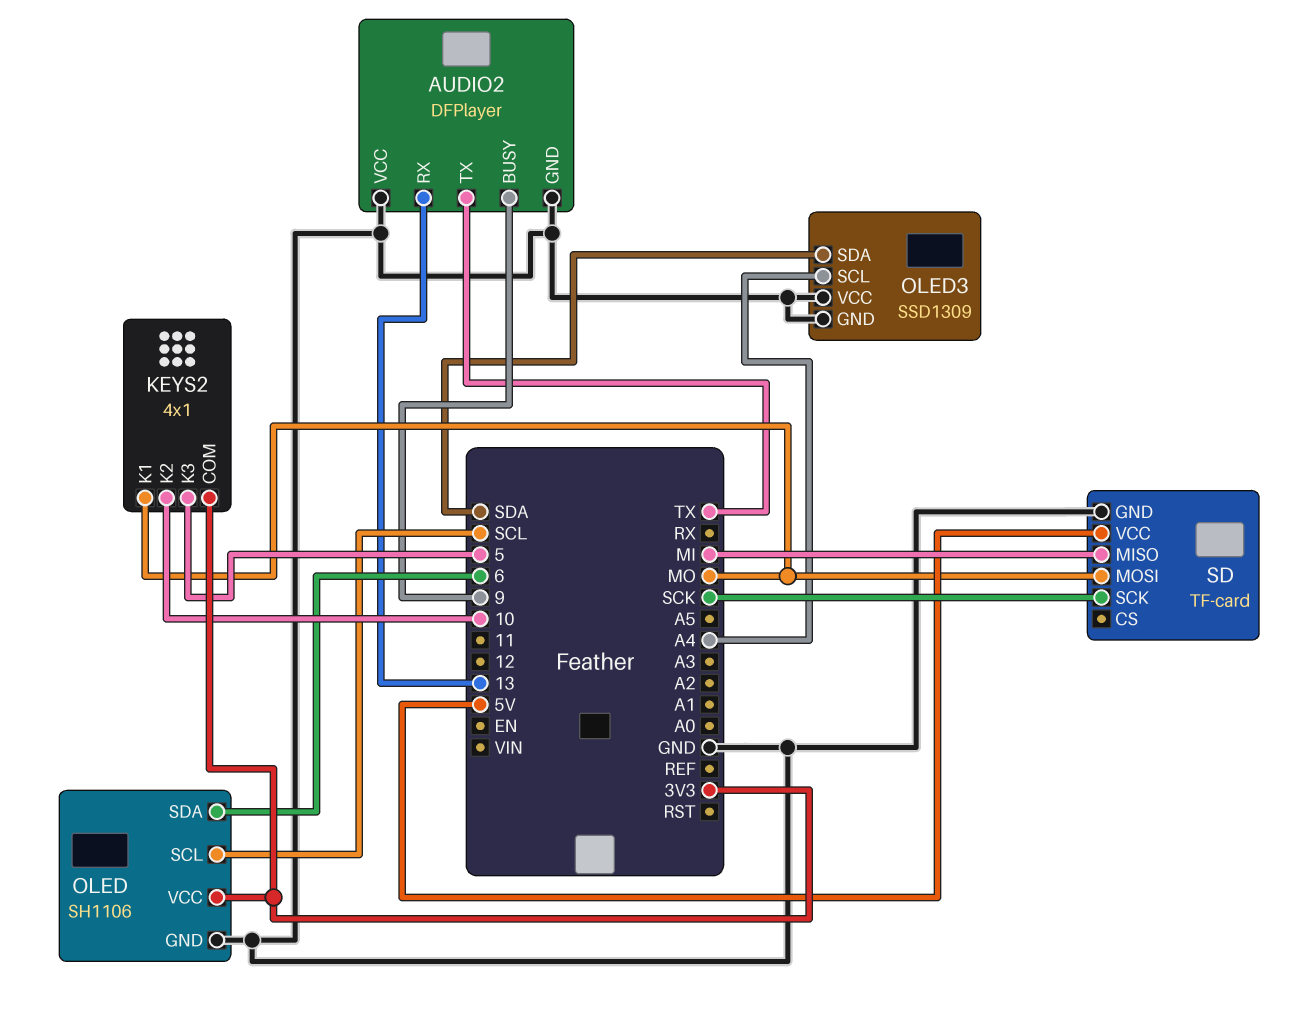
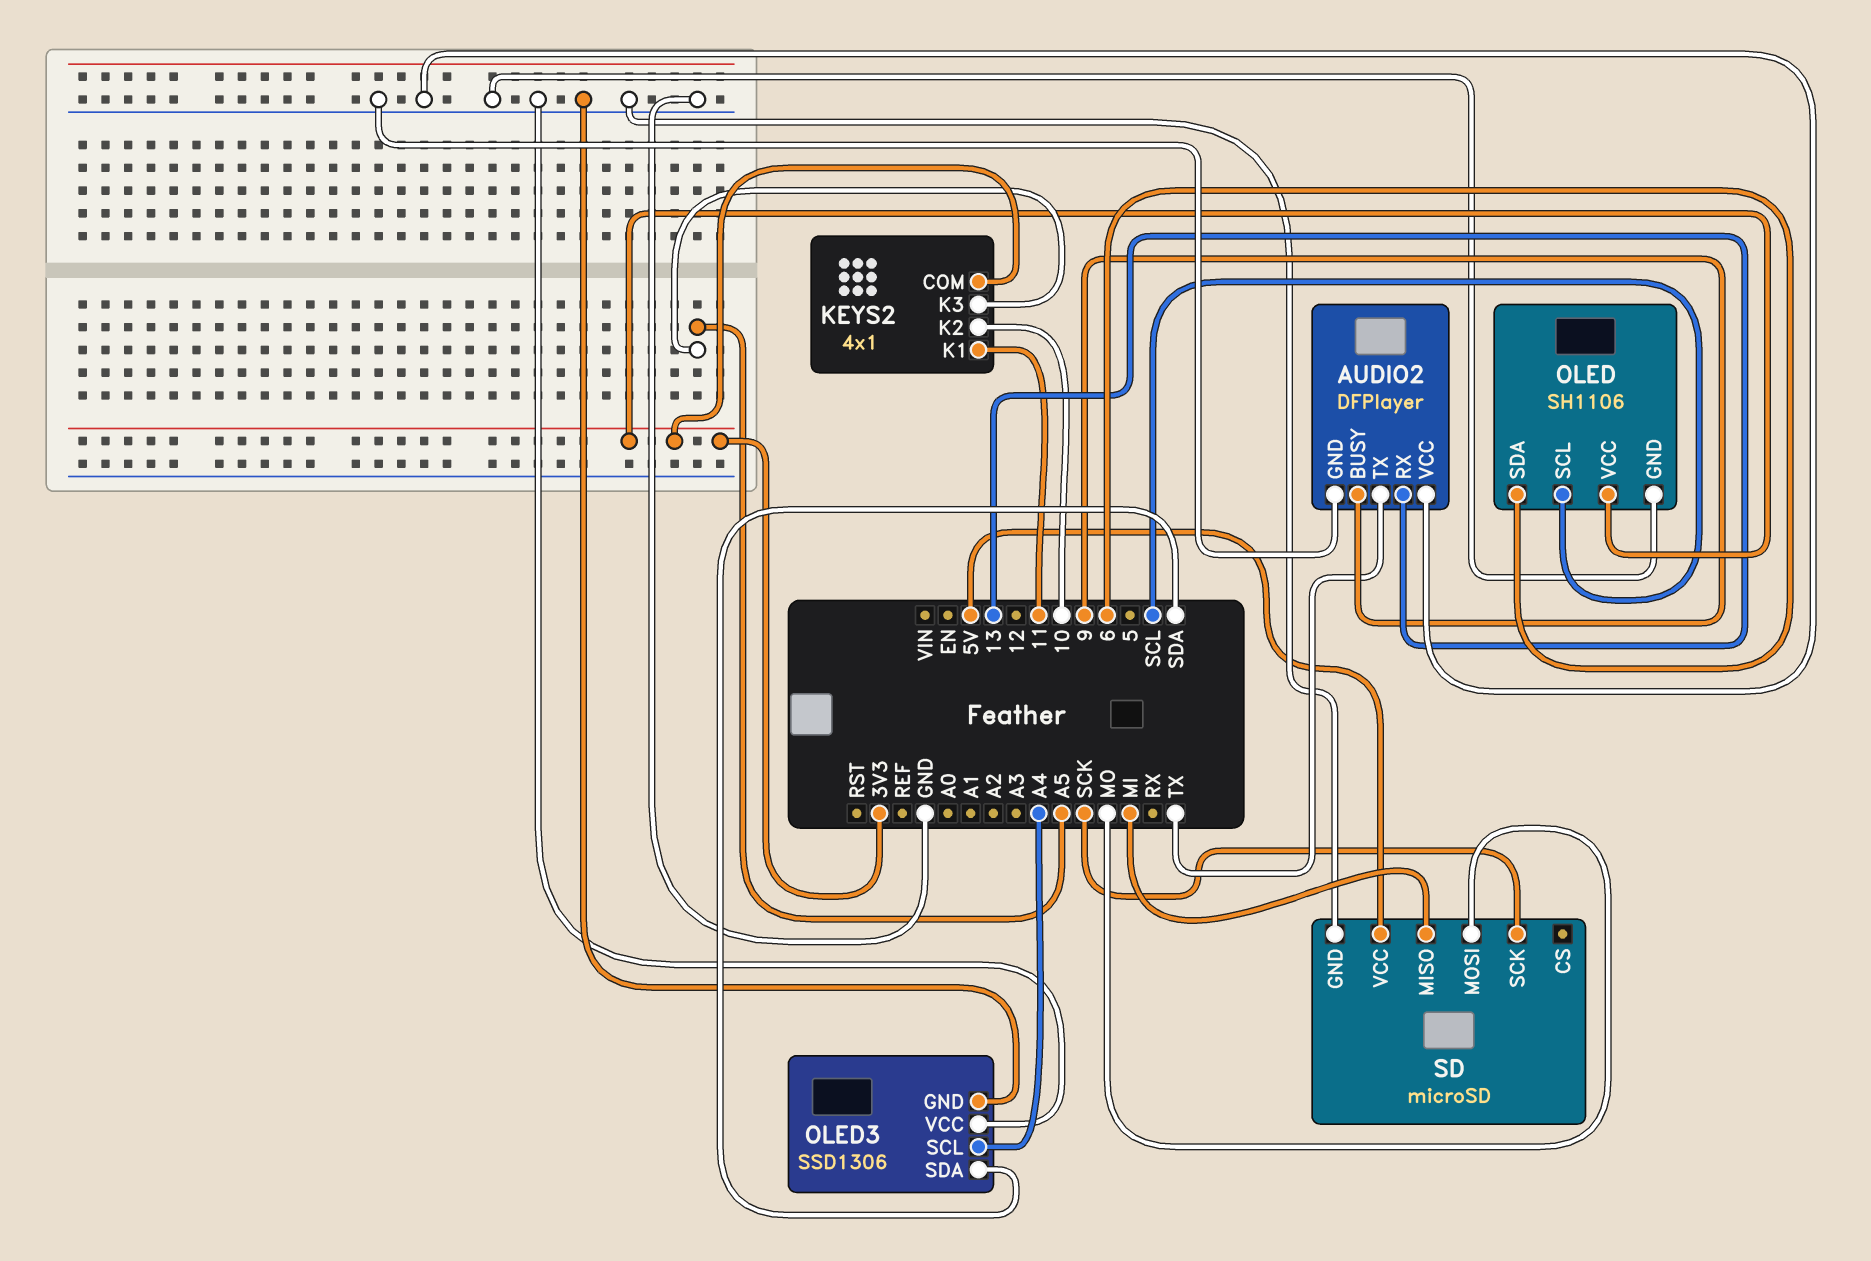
KEYS2 pin K1: MO -> 11
KEYS2 pin K3: 5 -> A5
OLED3: SSD1309 -> SSD1306
SD: TF-card -> microSD

